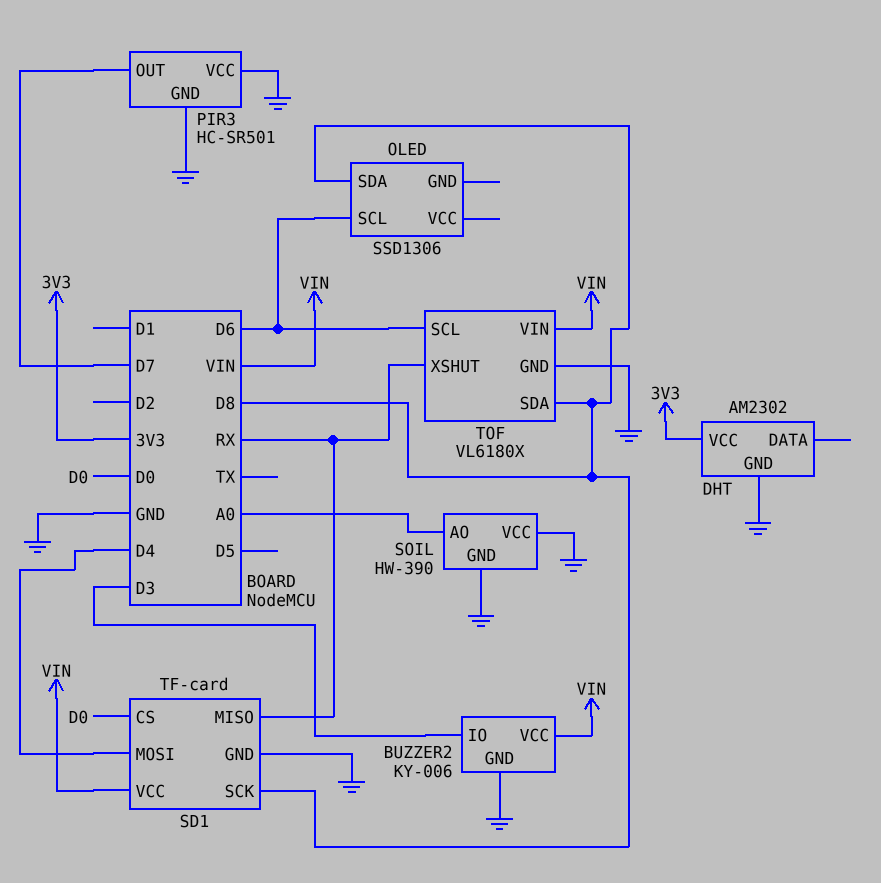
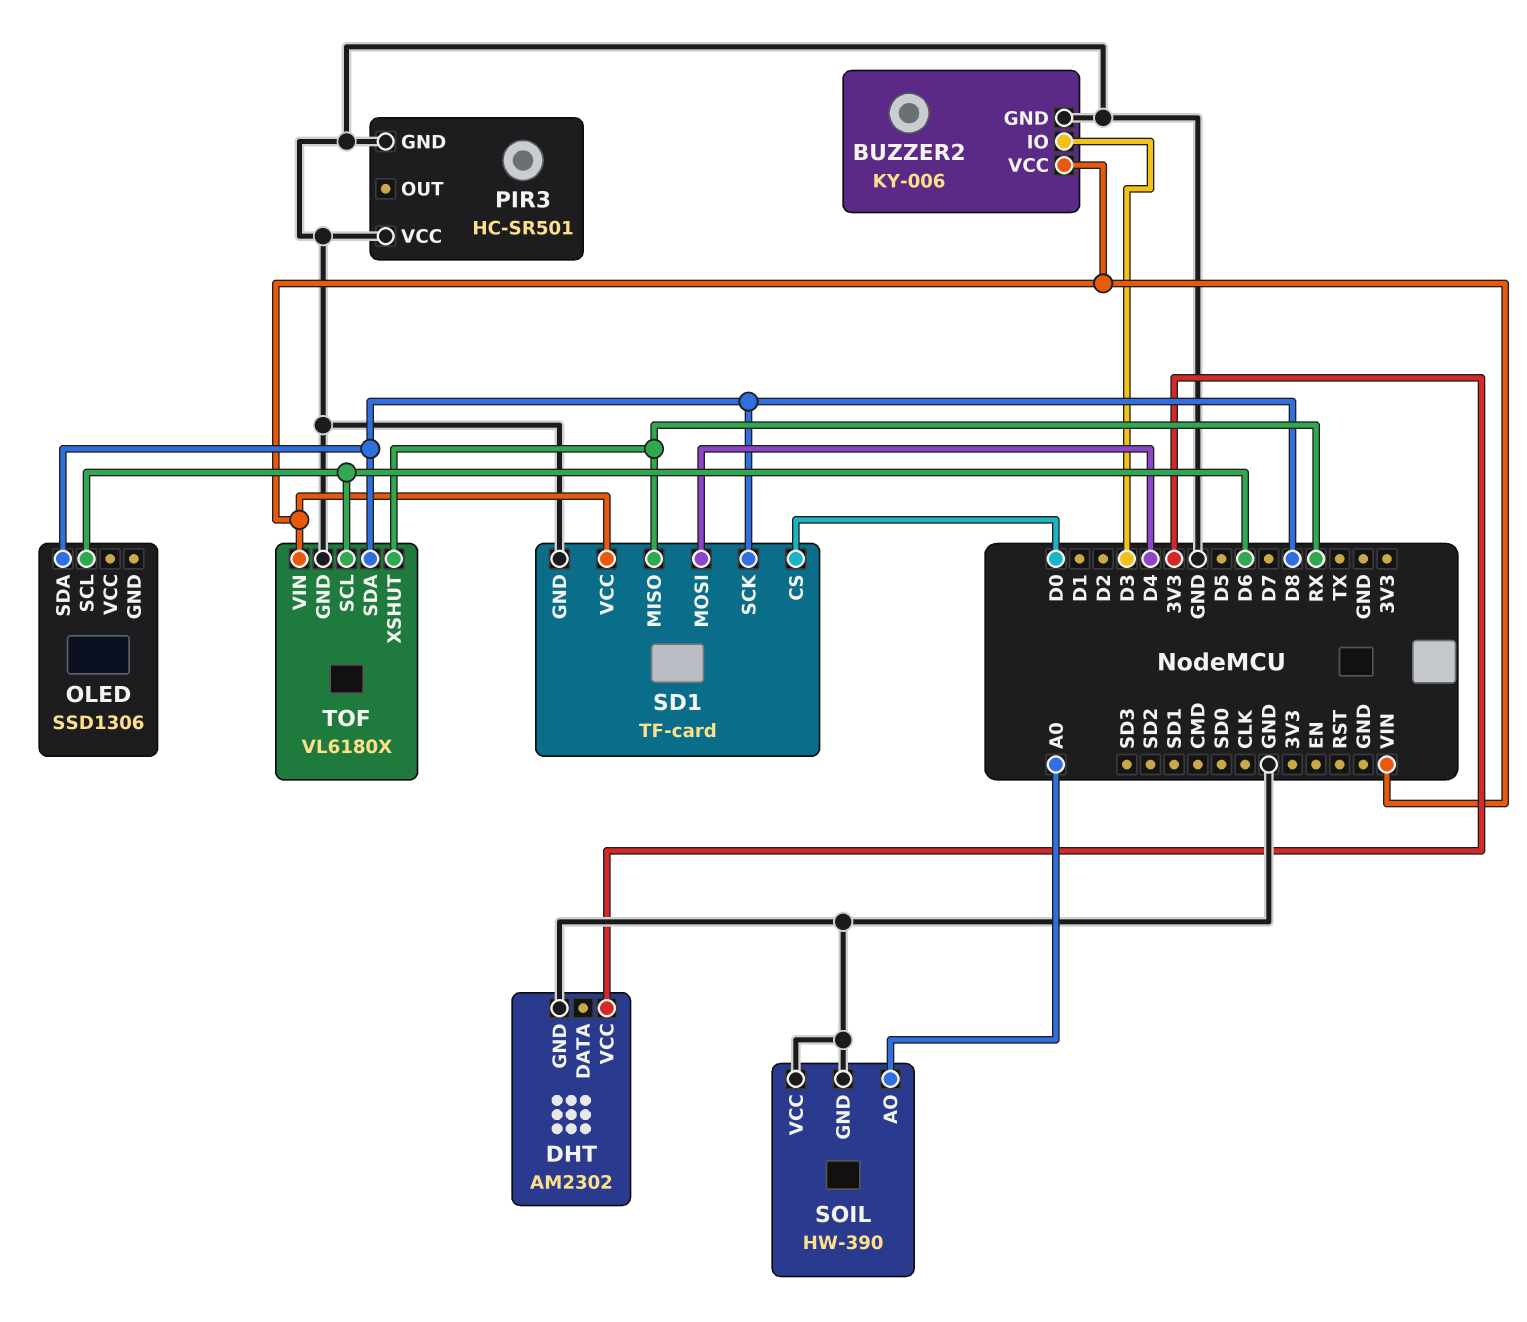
PIR3 pin OUT: D7 -> none

